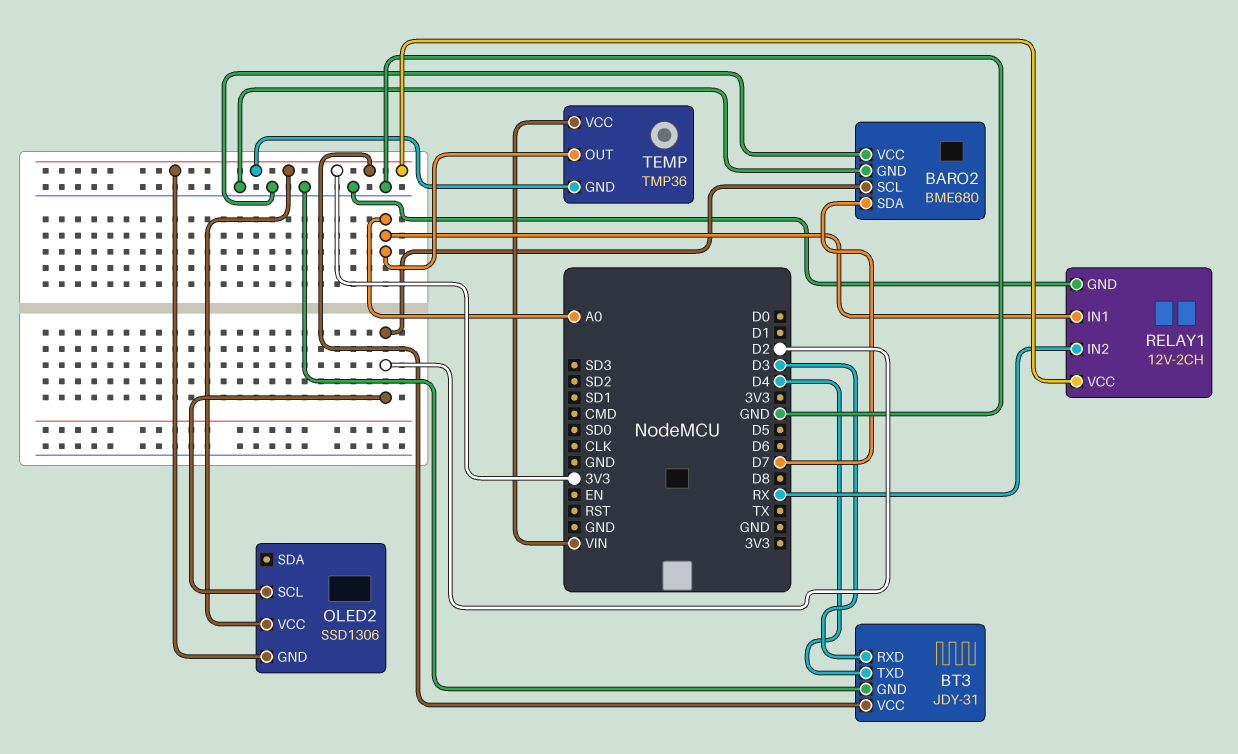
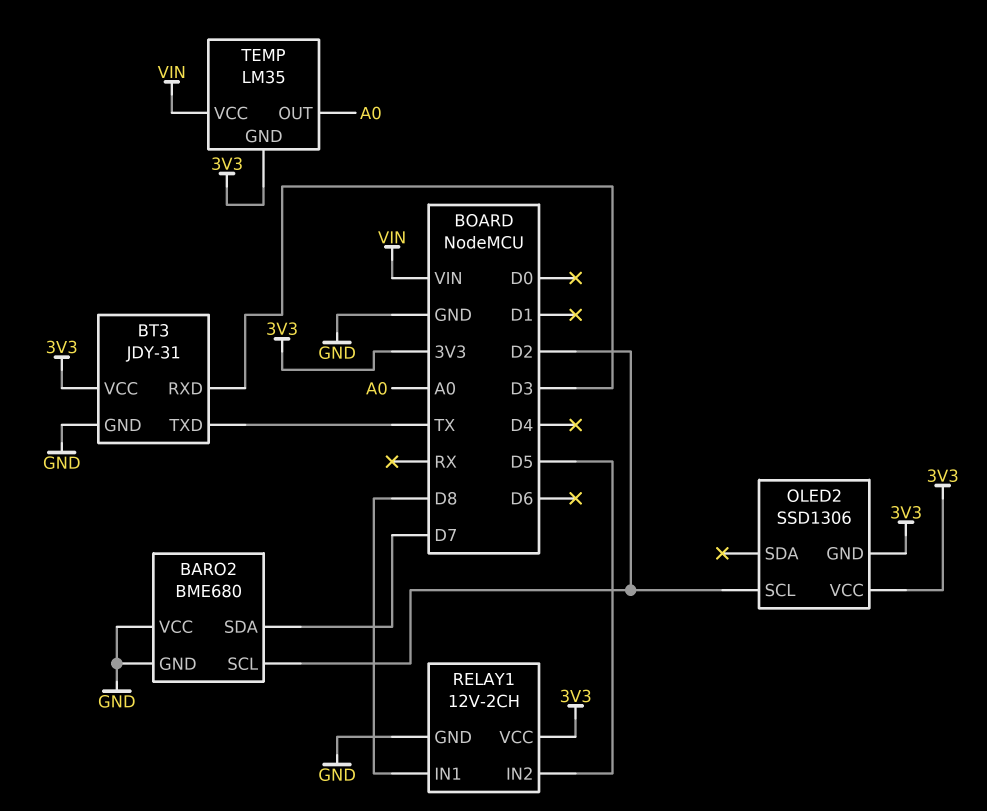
BT3 pin TXD: D4 -> TX
RELAY1 pin IN1: A0 -> D8
RELAY1 pin IN2: RX -> D5
TEMP: TMP36 -> LM35

